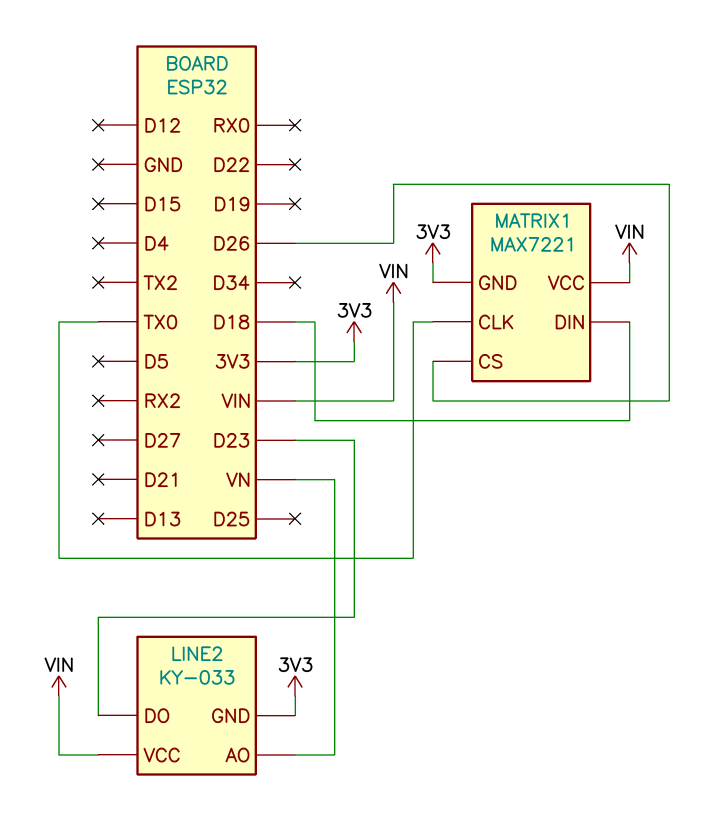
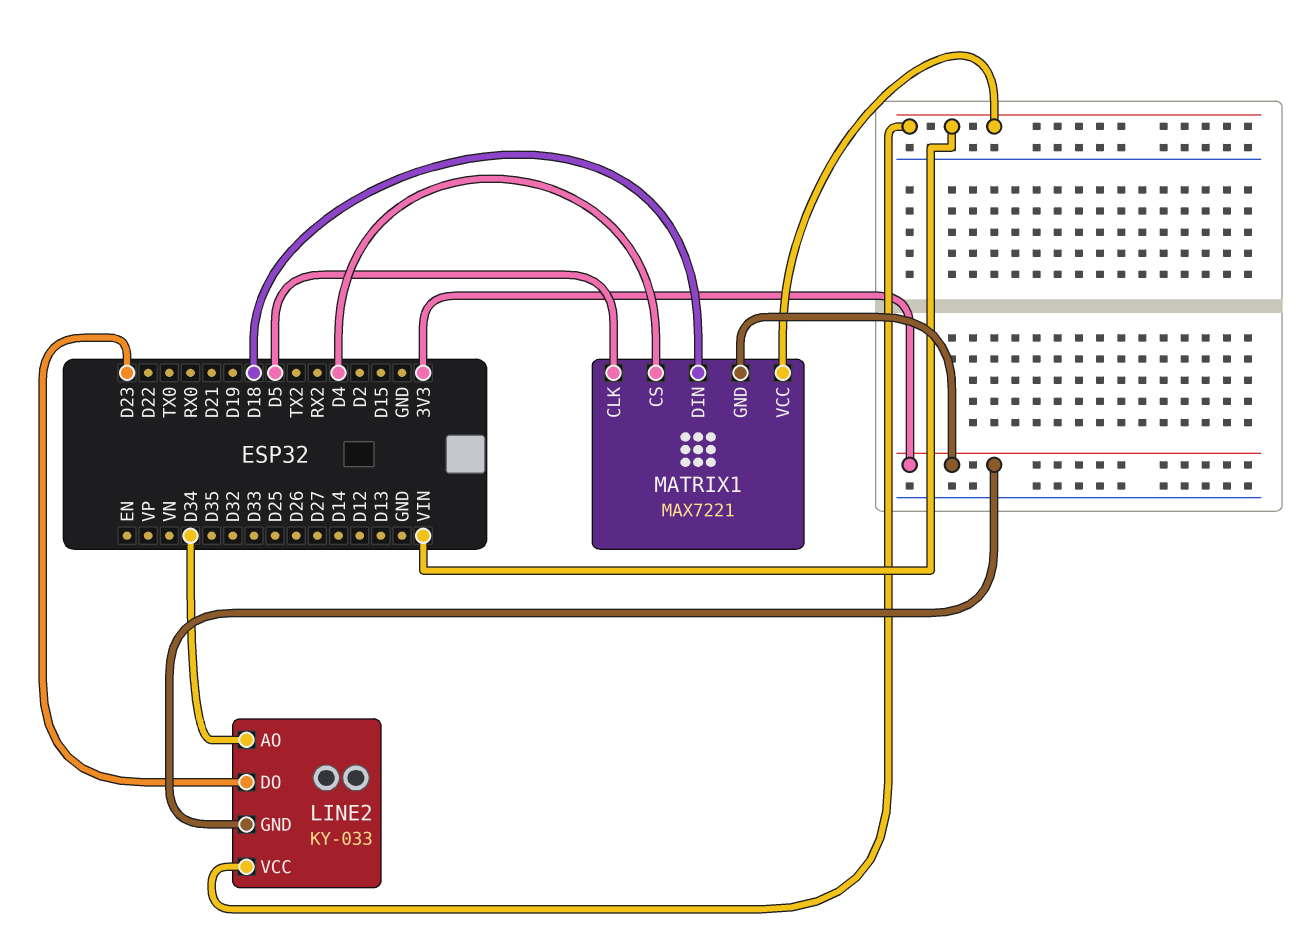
LINE2 pin AO: VN -> D34
MATRIX1 pin CLK: TX0 -> D5
MATRIX1 pin CS: D26 -> D4

